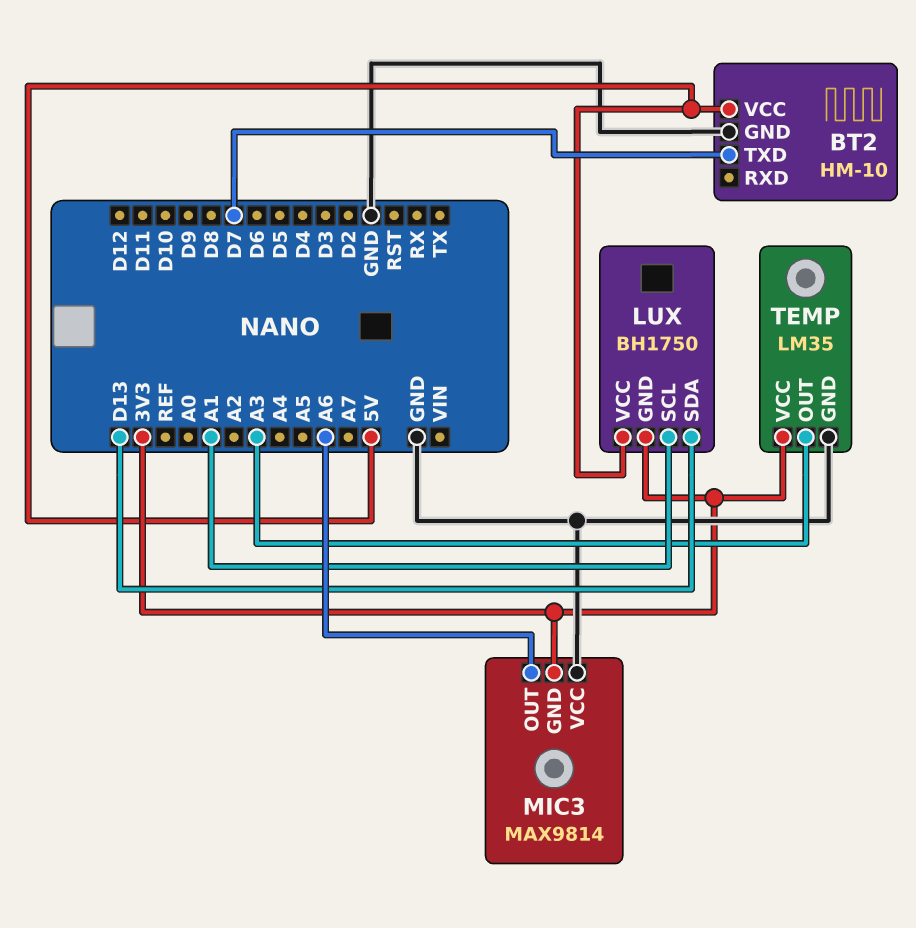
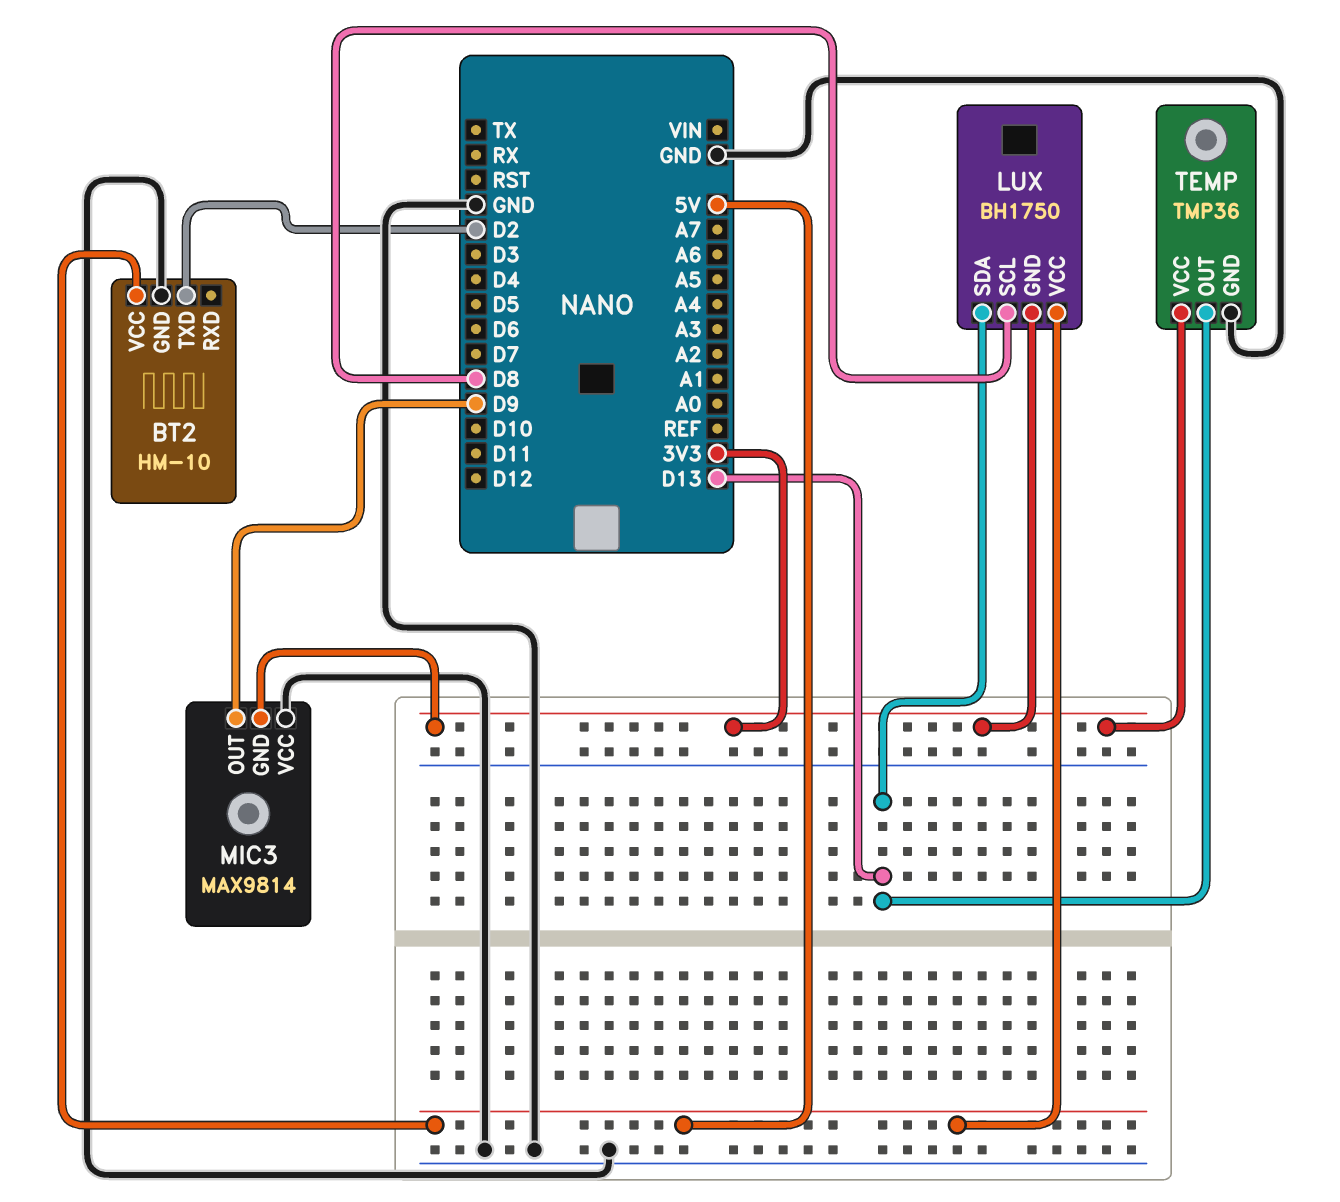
BT2 pin TXD: D7 -> D2
LUX pin SCL: A1 -> D8
MIC3 pin OUT: A6 -> D9
TEMP: LM35 -> TMP36
TEMP pin OUT: A3 -> D13

